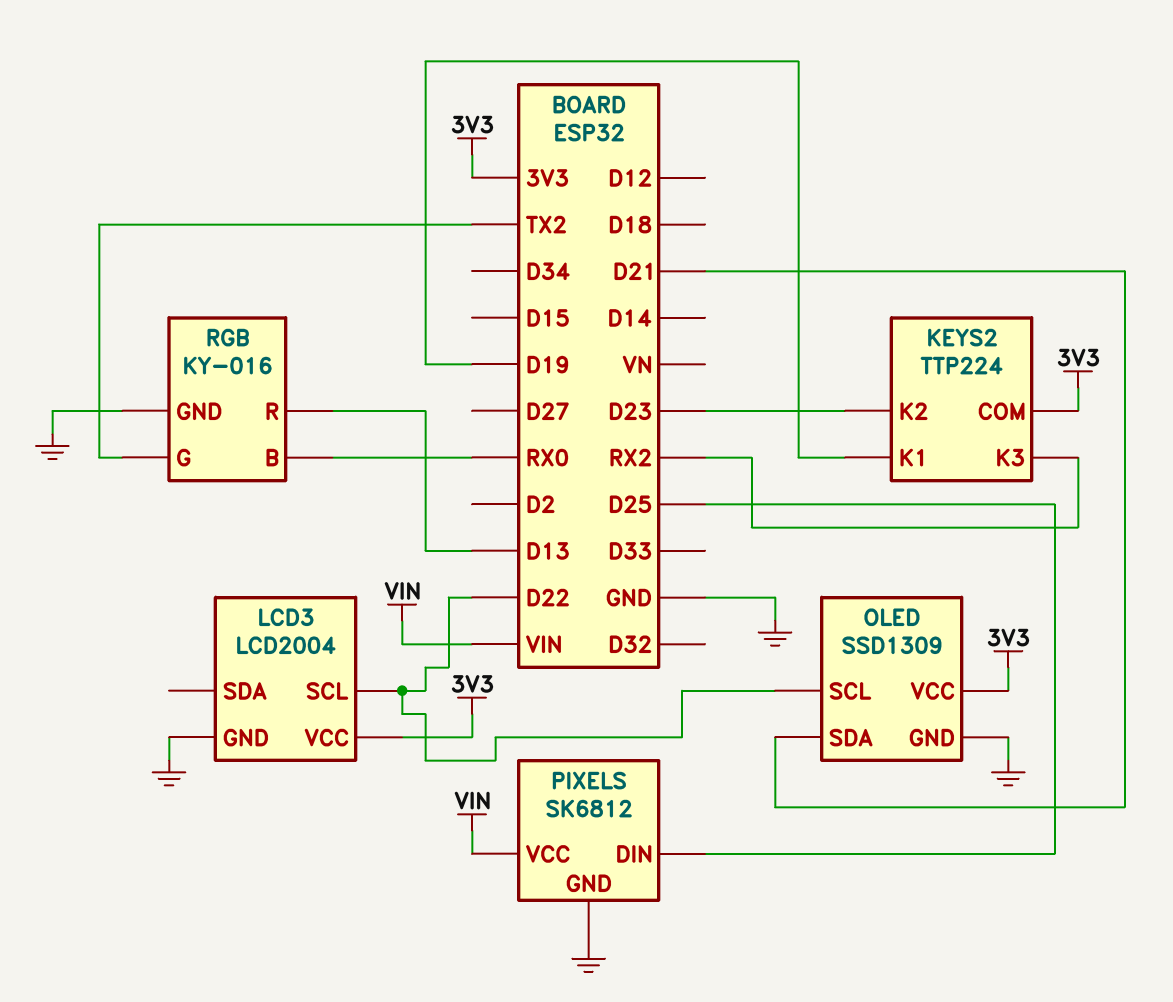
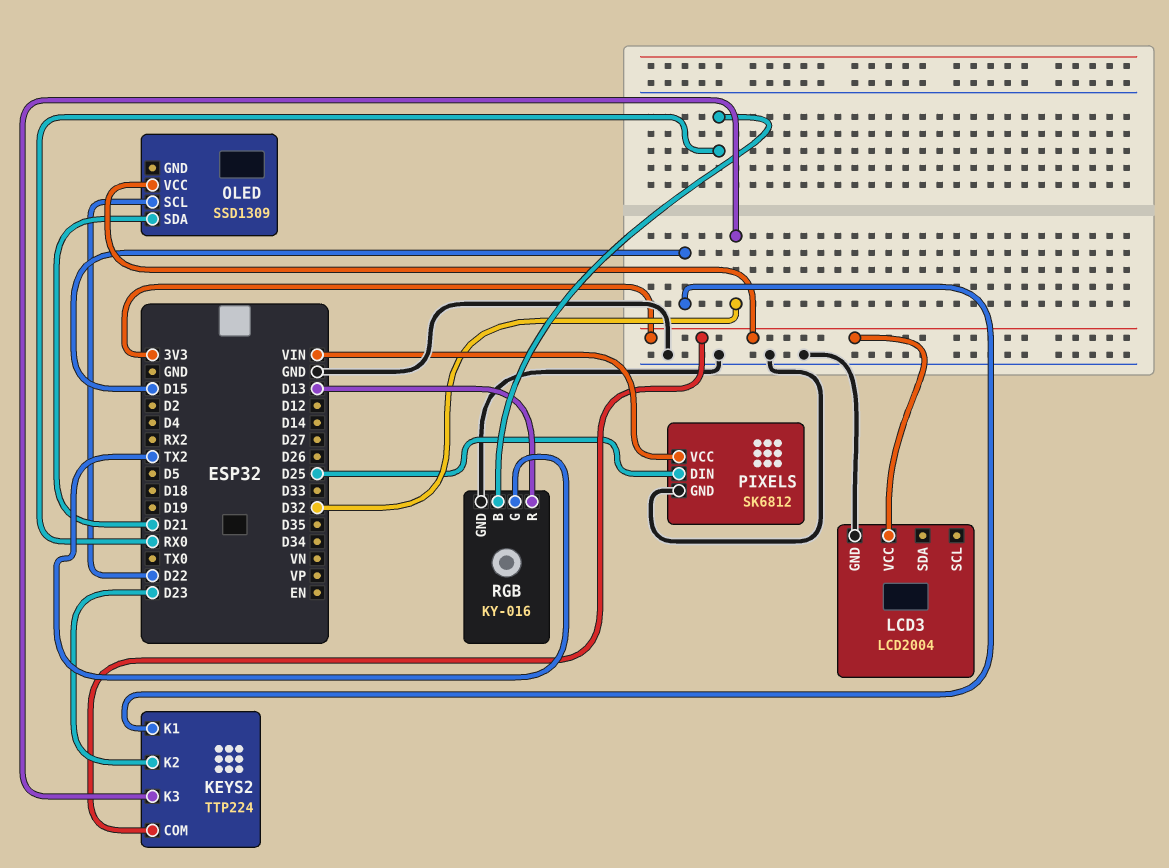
KEYS2 pin K1: D19 -> D15
KEYS2 pin K3: RX2 -> D32
LCD3 pin SCL: D22 -> none
OLED pin GND: GND -> none

